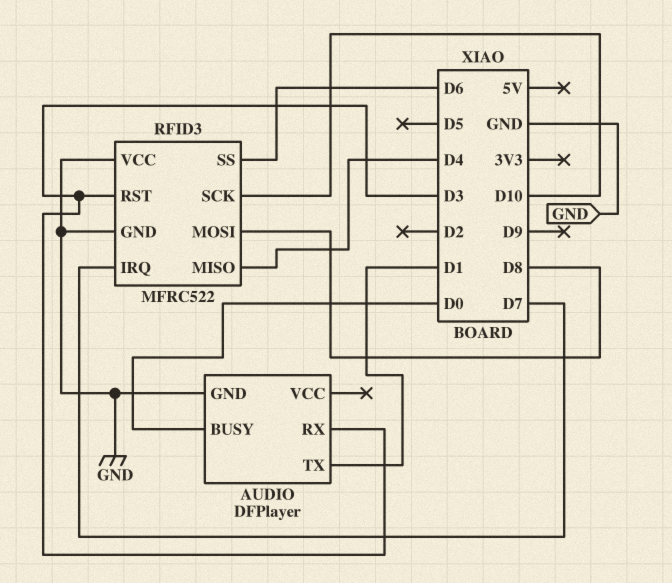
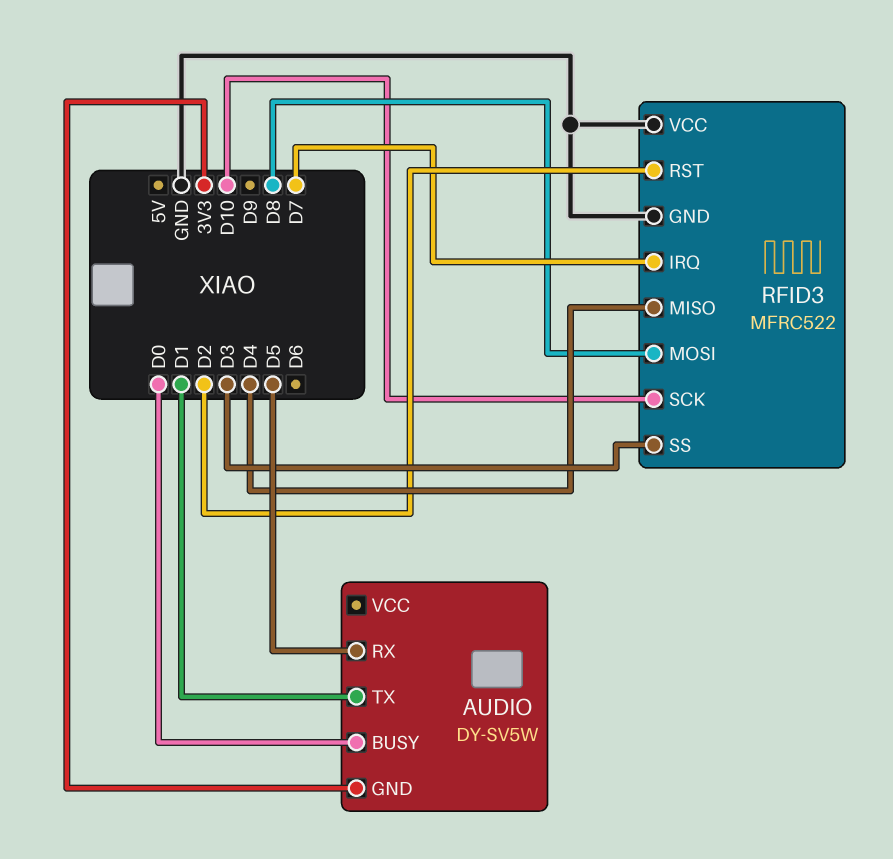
AUDIO: DFPlayer -> DY-SV5W
AUDIO pin GND: GND -> 3V3
AUDIO pin RX: D3 -> D5
RFID3 pin RST: D3 -> D2
RFID3 pin SS: D6 -> D3

